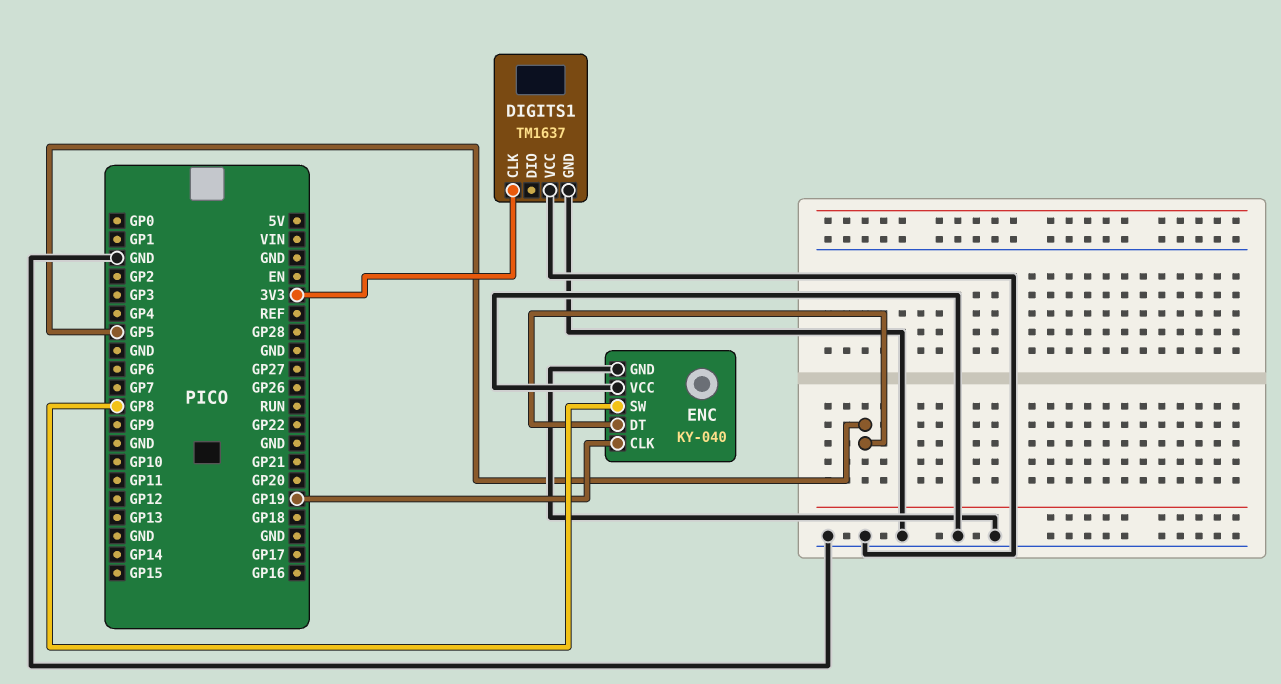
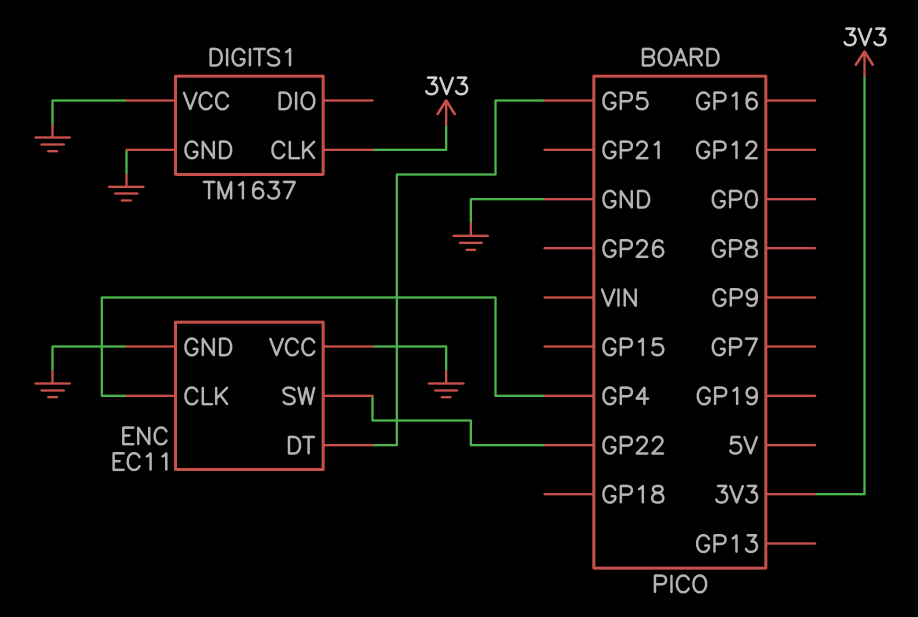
ENC: KY-040 -> EC11
ENC pin CLK: GP19 -> GP4
ENC pin SW: GP8 -> GP22

